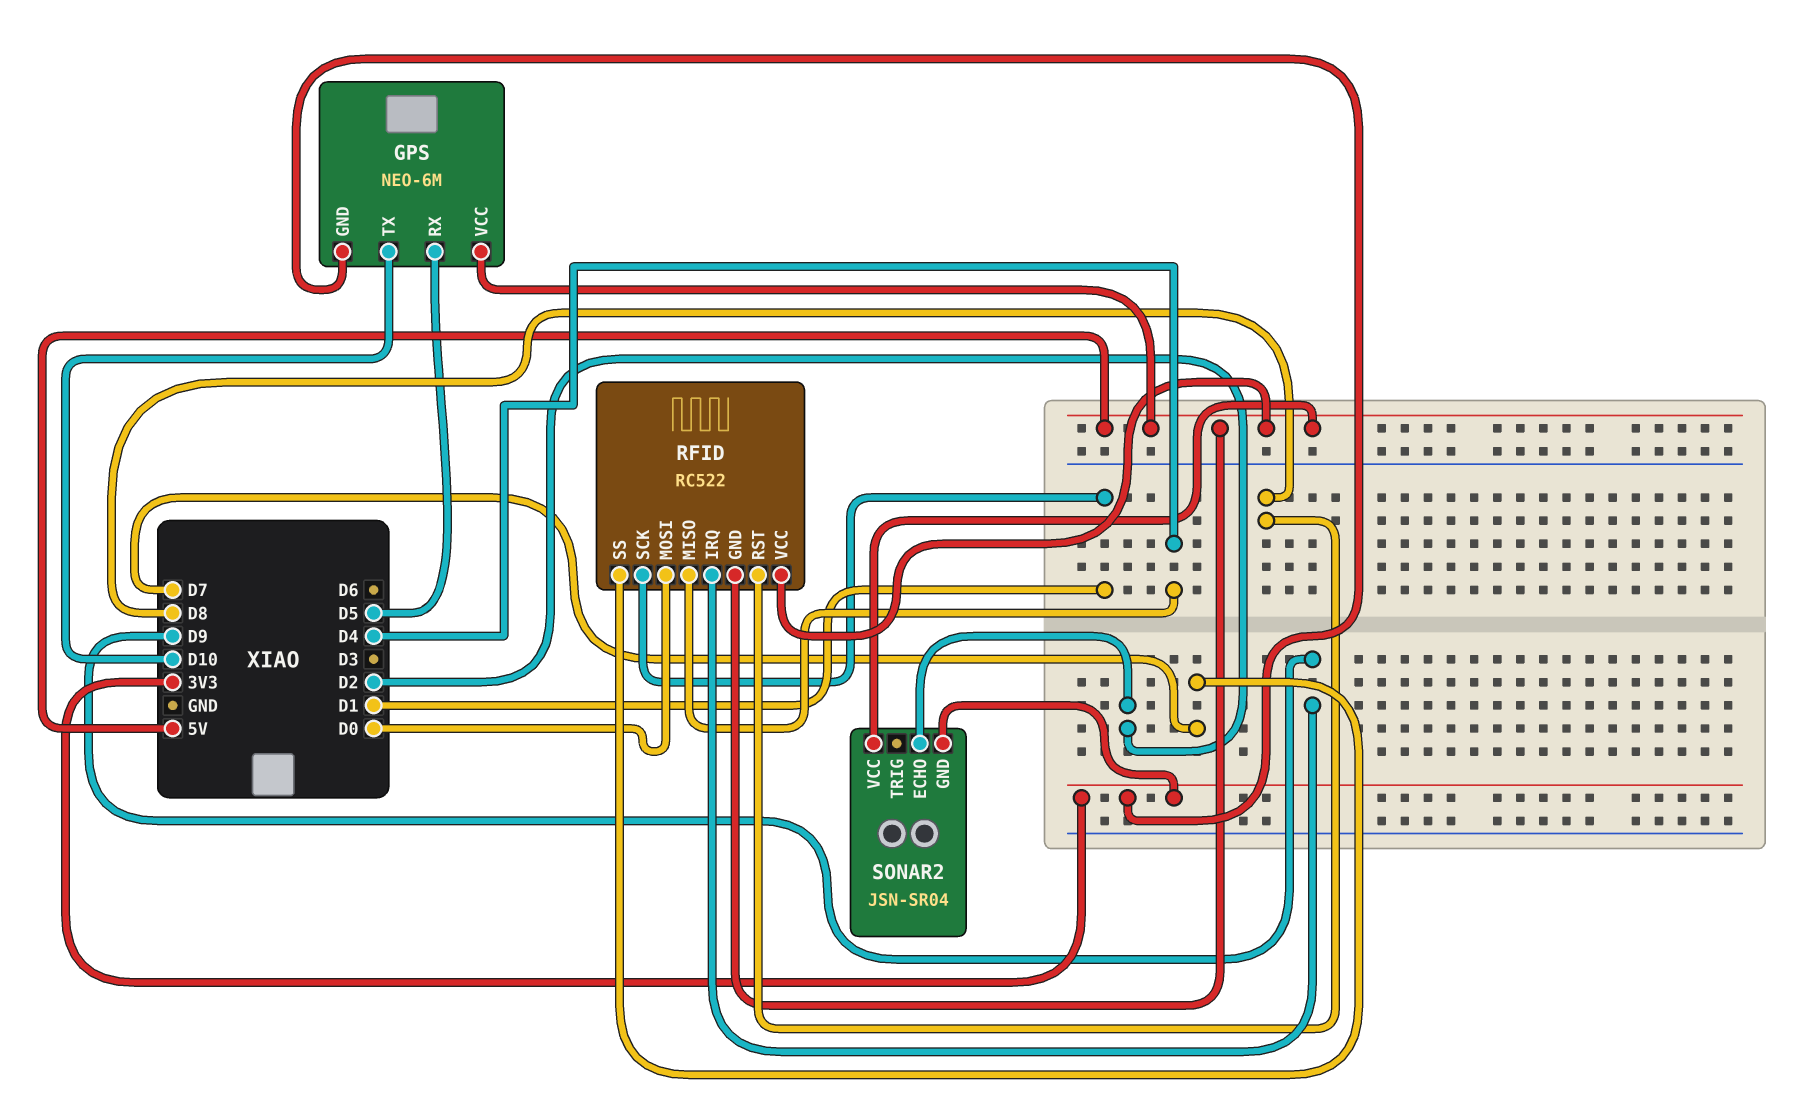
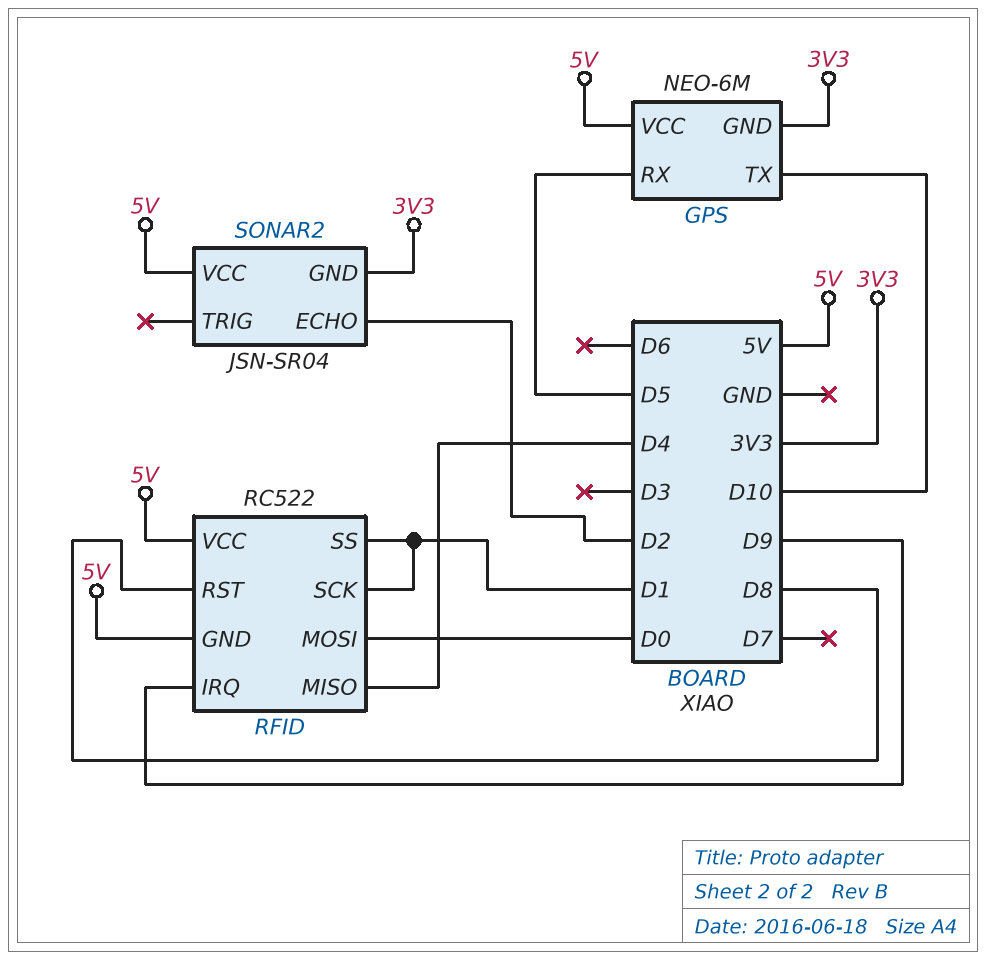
RFID pin SS: D7 -> D1

